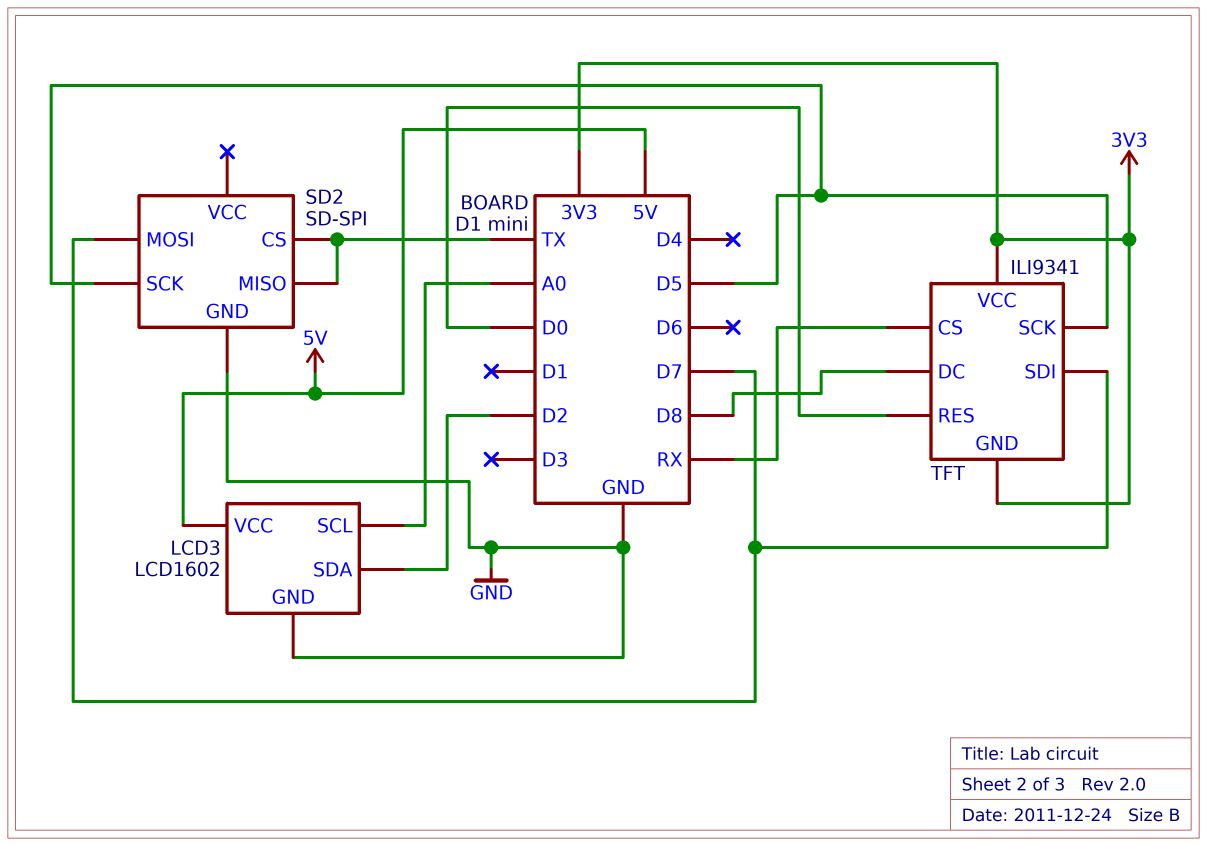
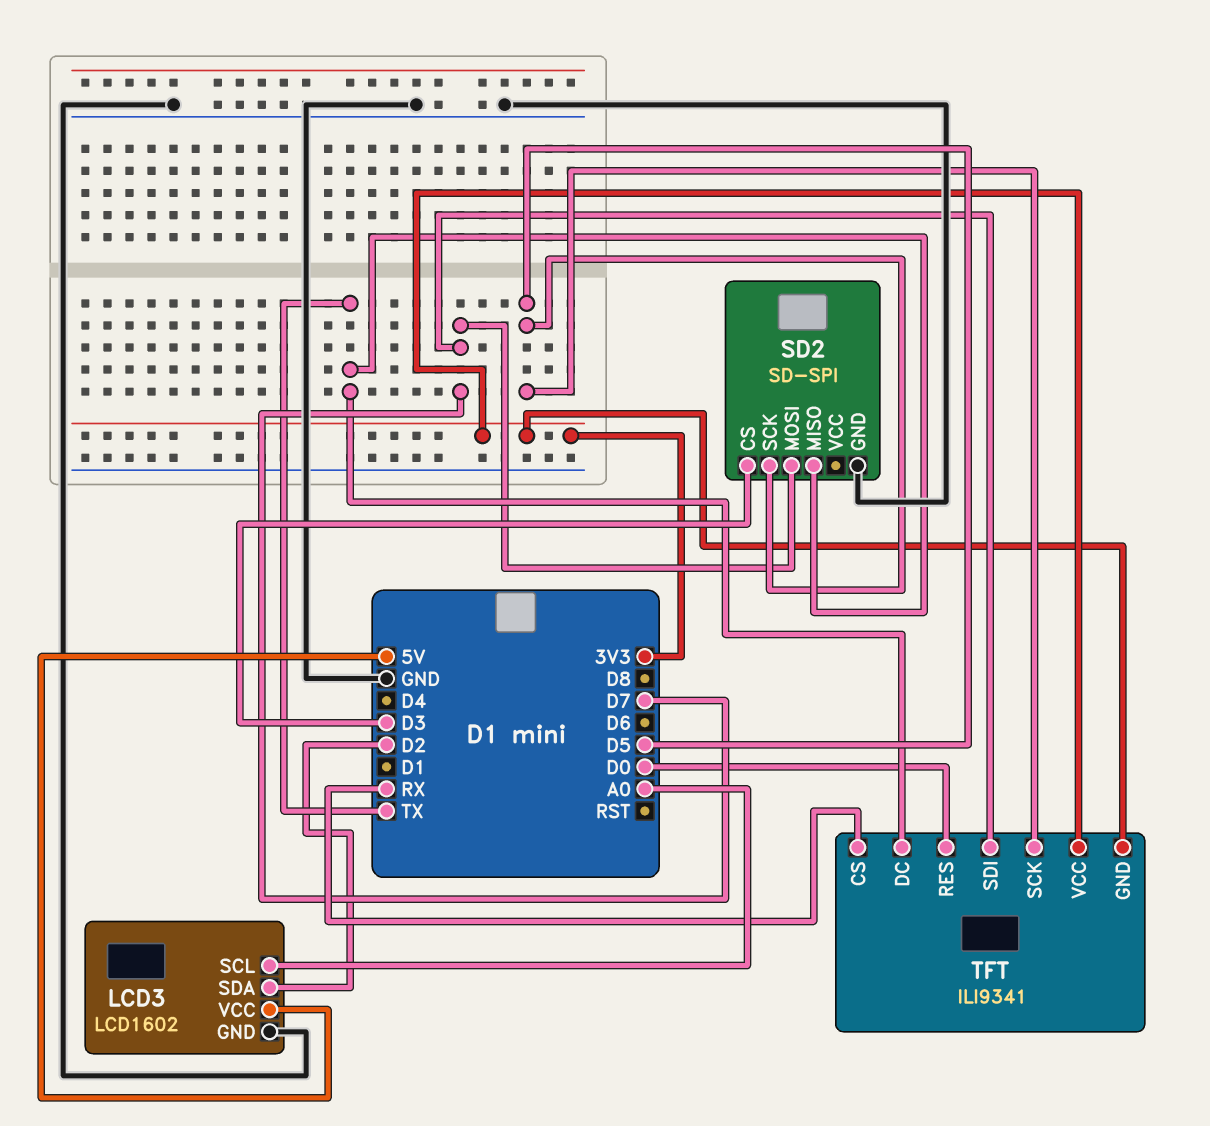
SD2 pin CS: TX -> D3
TFT pin DC: D8 -> TX

